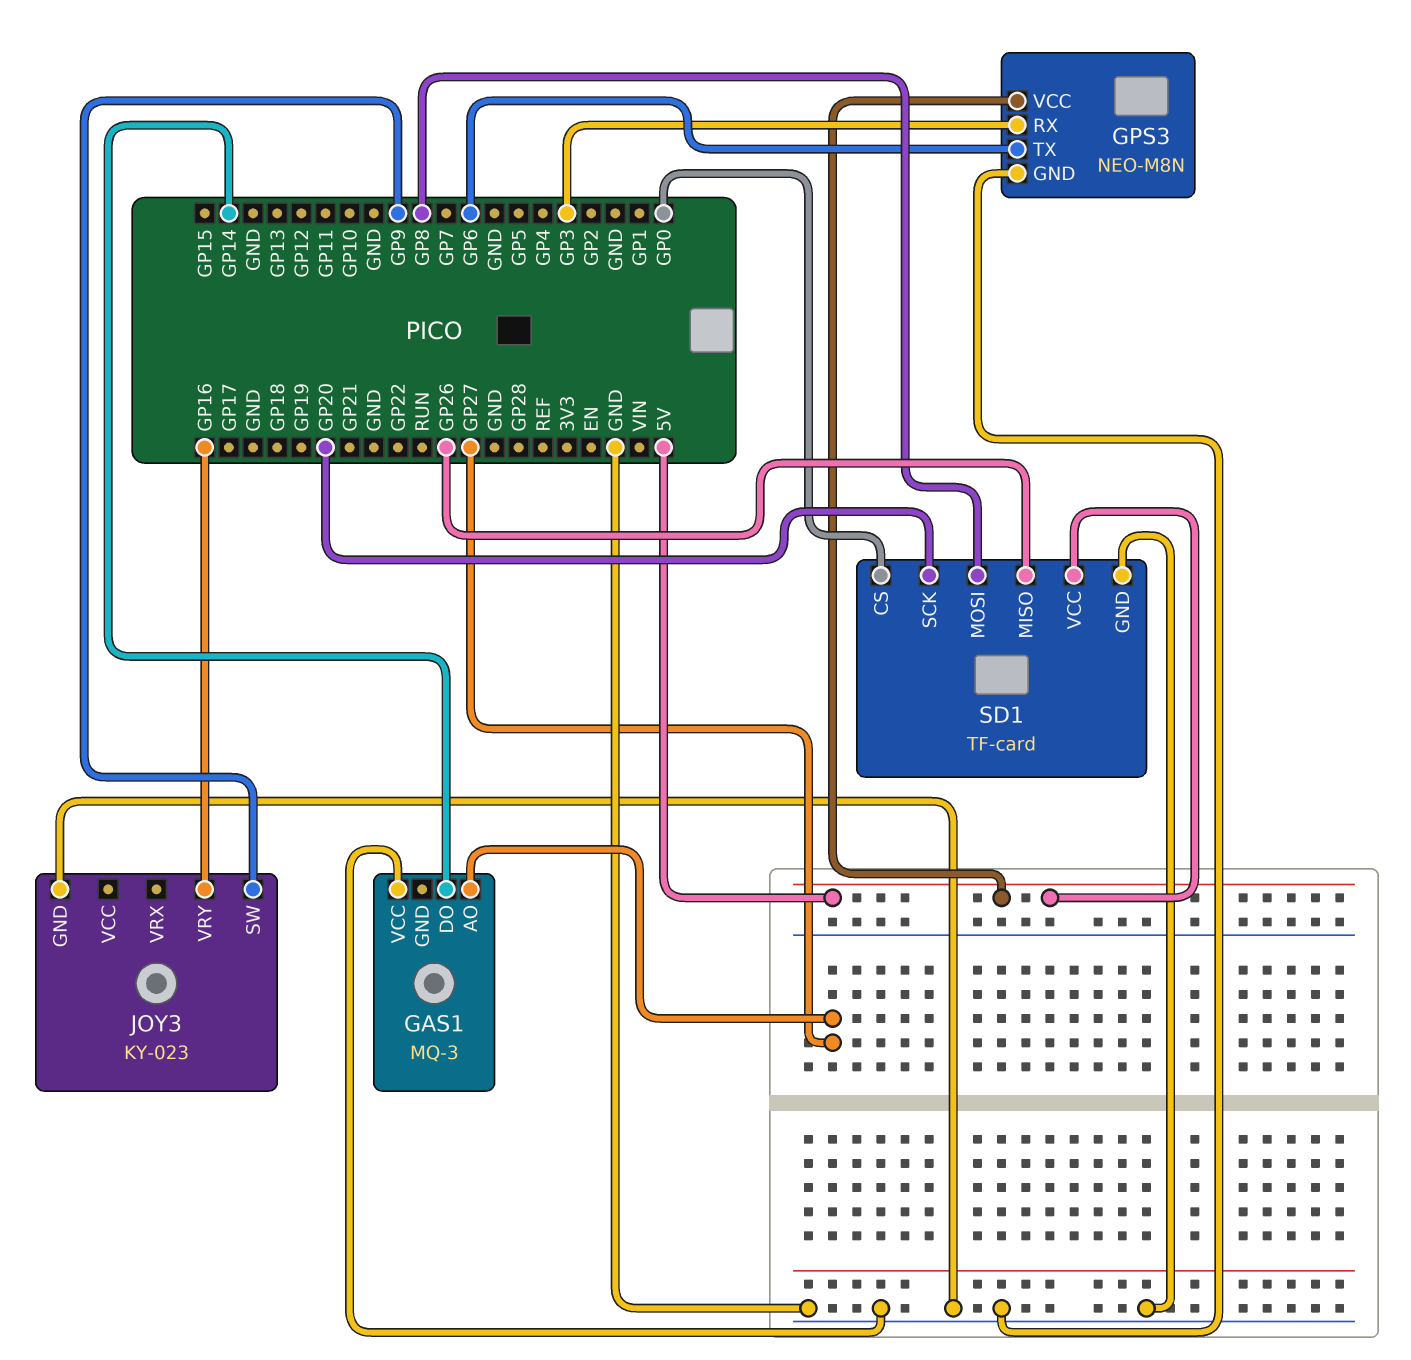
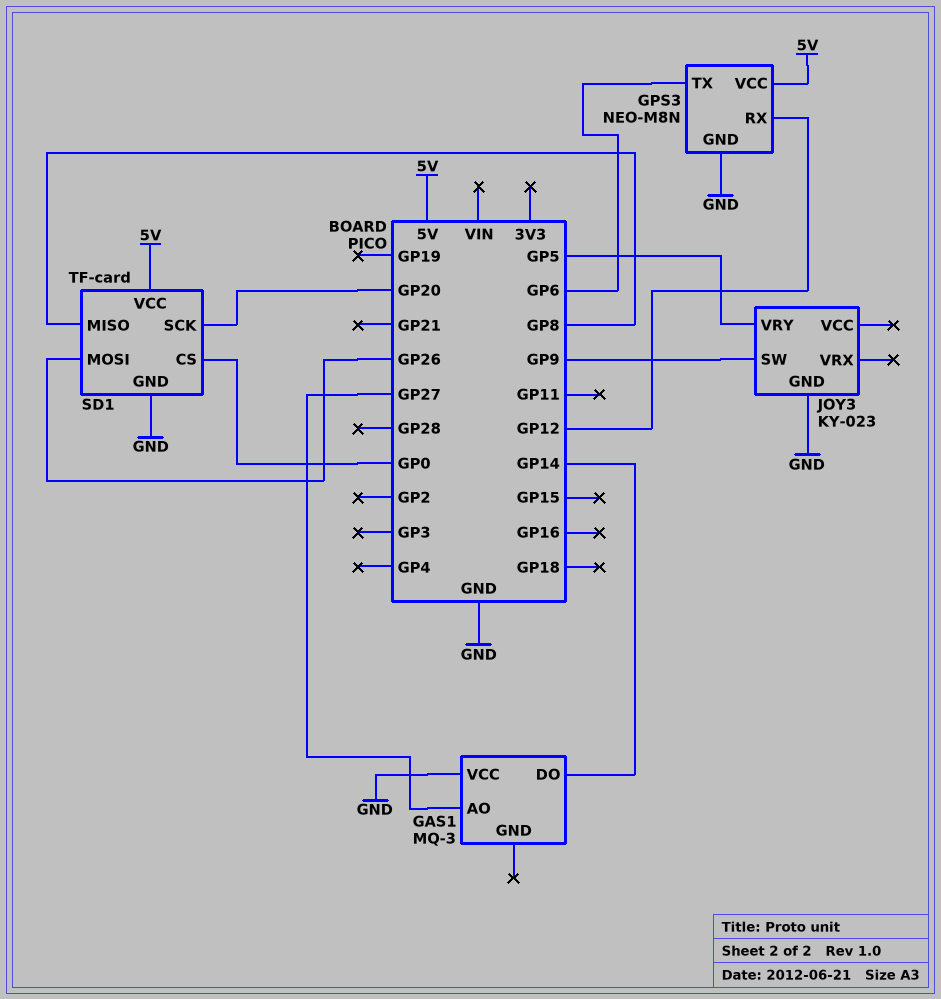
GPS3 pin RX: GP3 -> GP12
JOY3 pin VRY: GP16 -> GP5
SD1 pin MISO: GP26 -> GP8
SD1 pin MOSI: GP8 -> GP26

